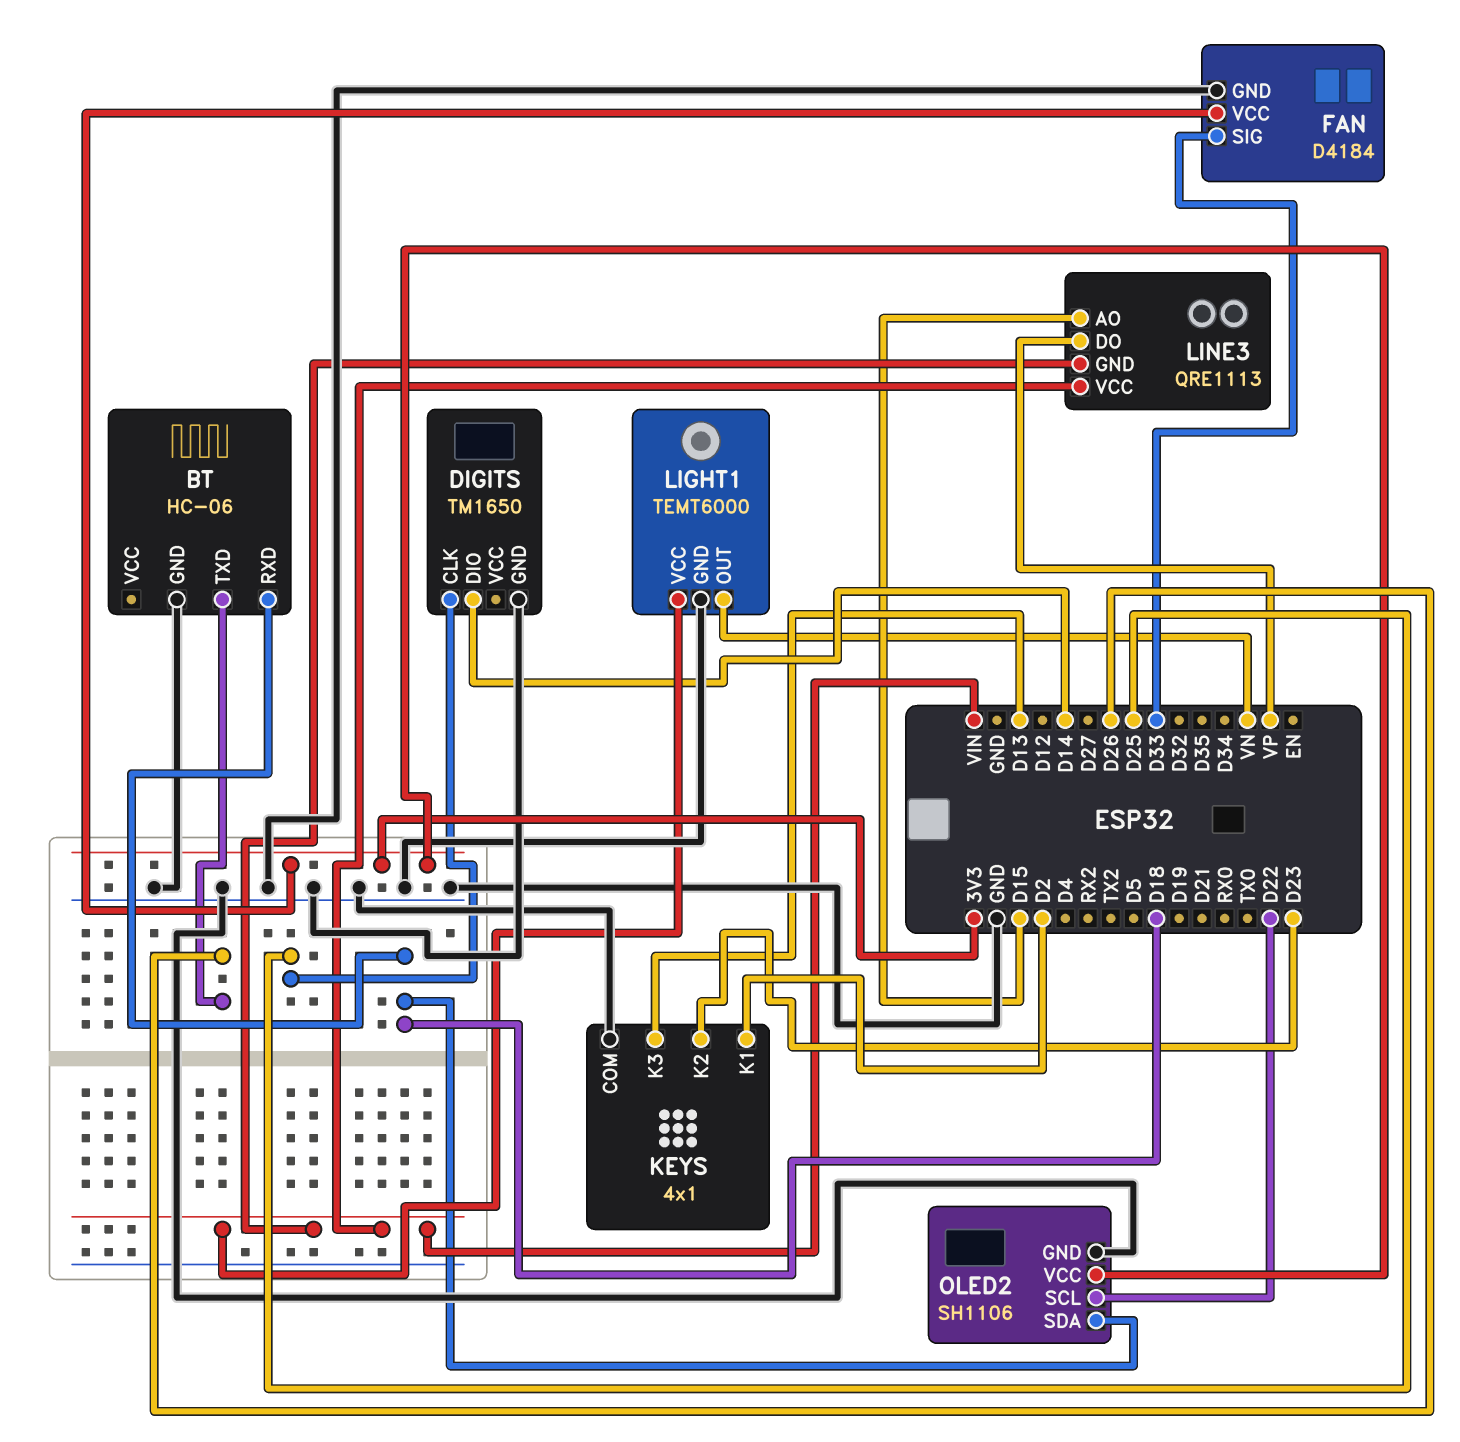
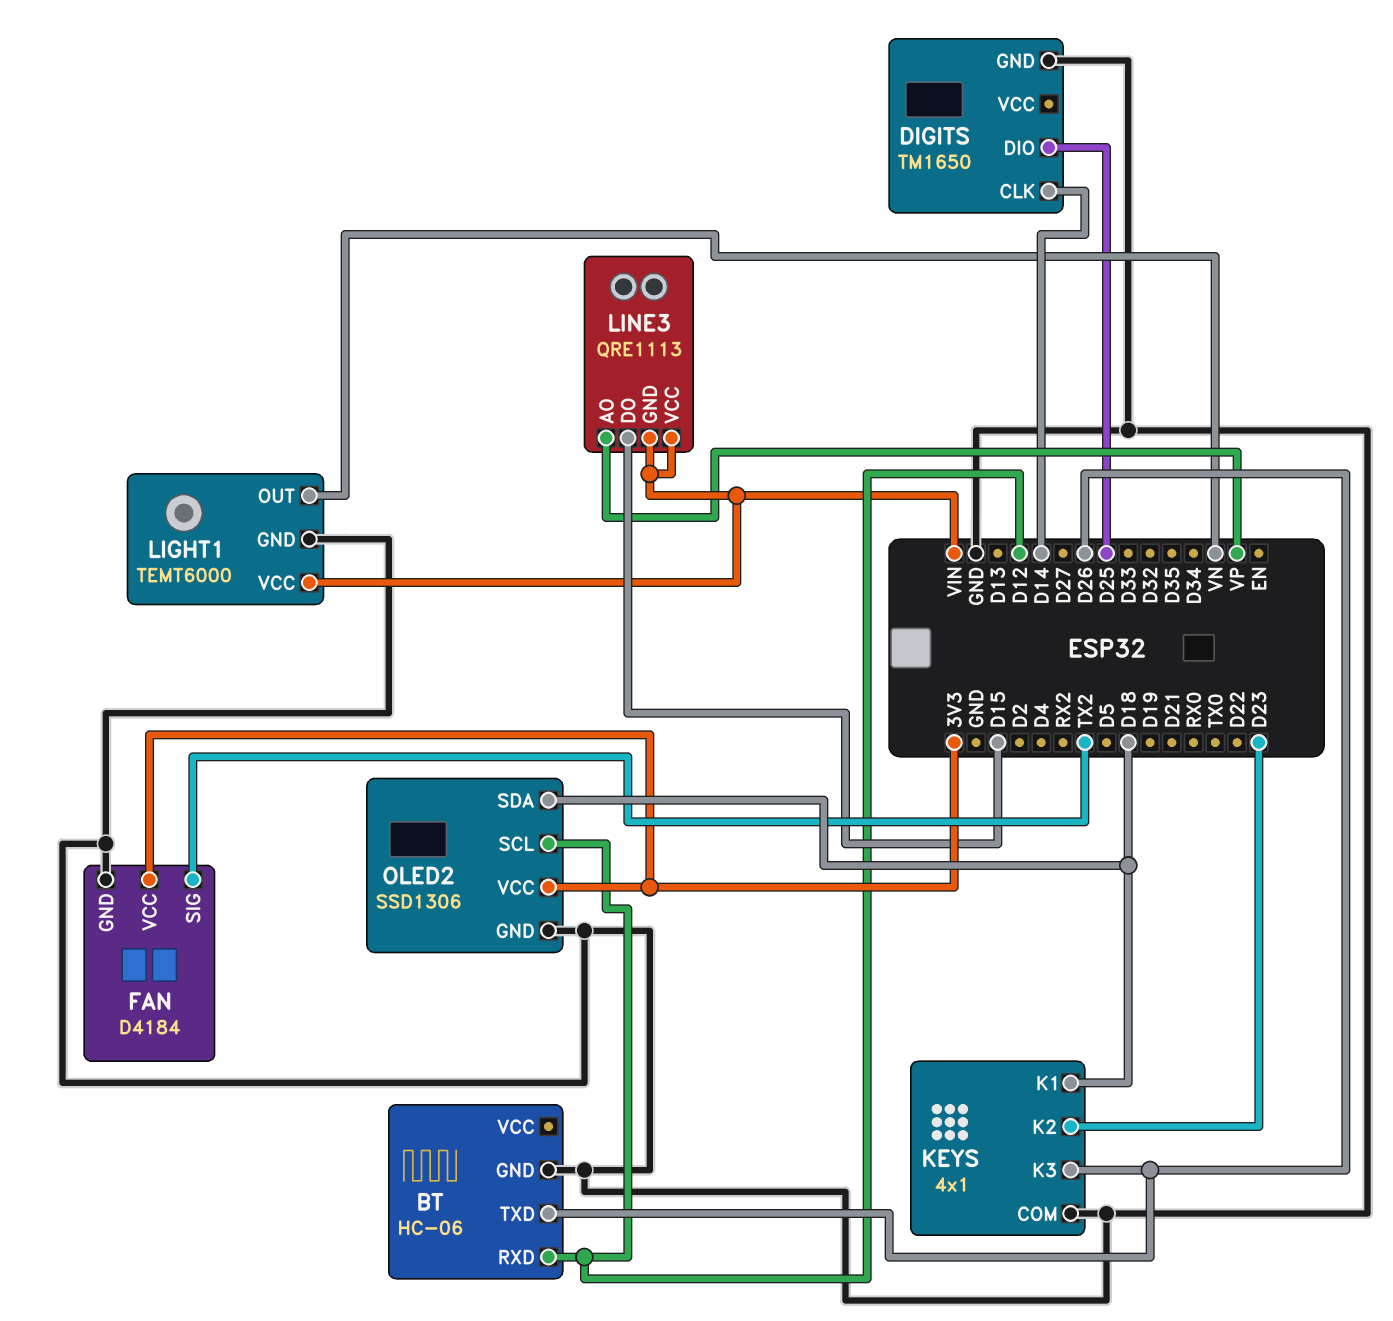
BT pin RXD: D18 -> D12
DIGITS pin CLK: D25 -> D14
DIGITS pin DIO: D14 -> D25
FAN pin SIG: D33 -> TX2
KEYS pin K1: D2 -> D18
KEYS pin K3: D13 -> D26
LINE3 pin AO: D15 -> VP
LINE3 pin DO: VP -> D15
OLED2: SH1106 -> SSD1306
OLED2 pin SCL: D22 -> D12

